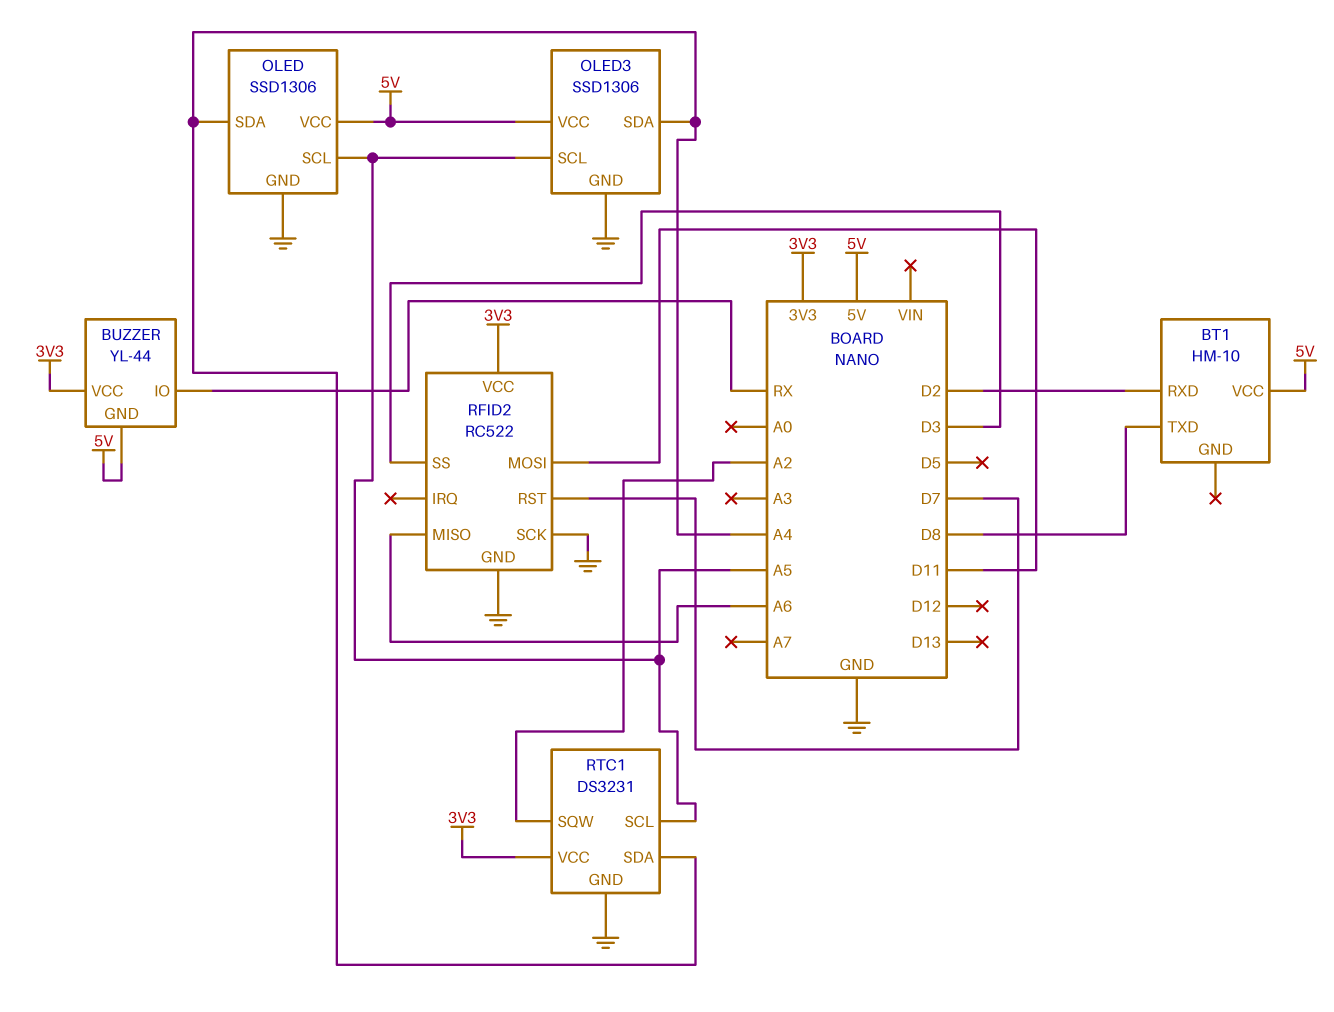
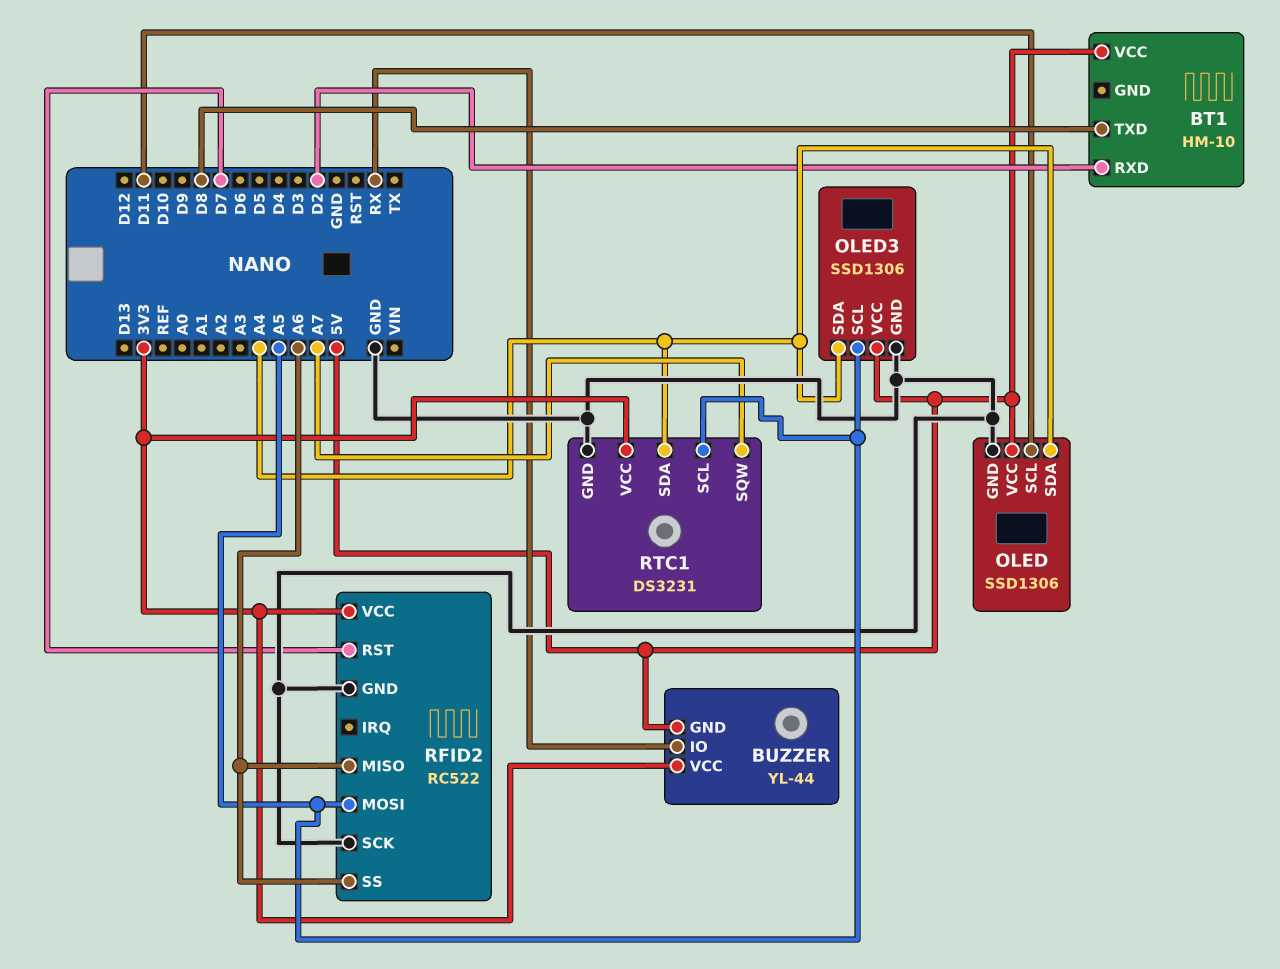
OLED pin SCL: A5 -> D11
RFID2 pin MOSI: D11 -> A5
RFID2 pin SS: D3 -> A6
RTC1 pin SQW: A2 -> A7

